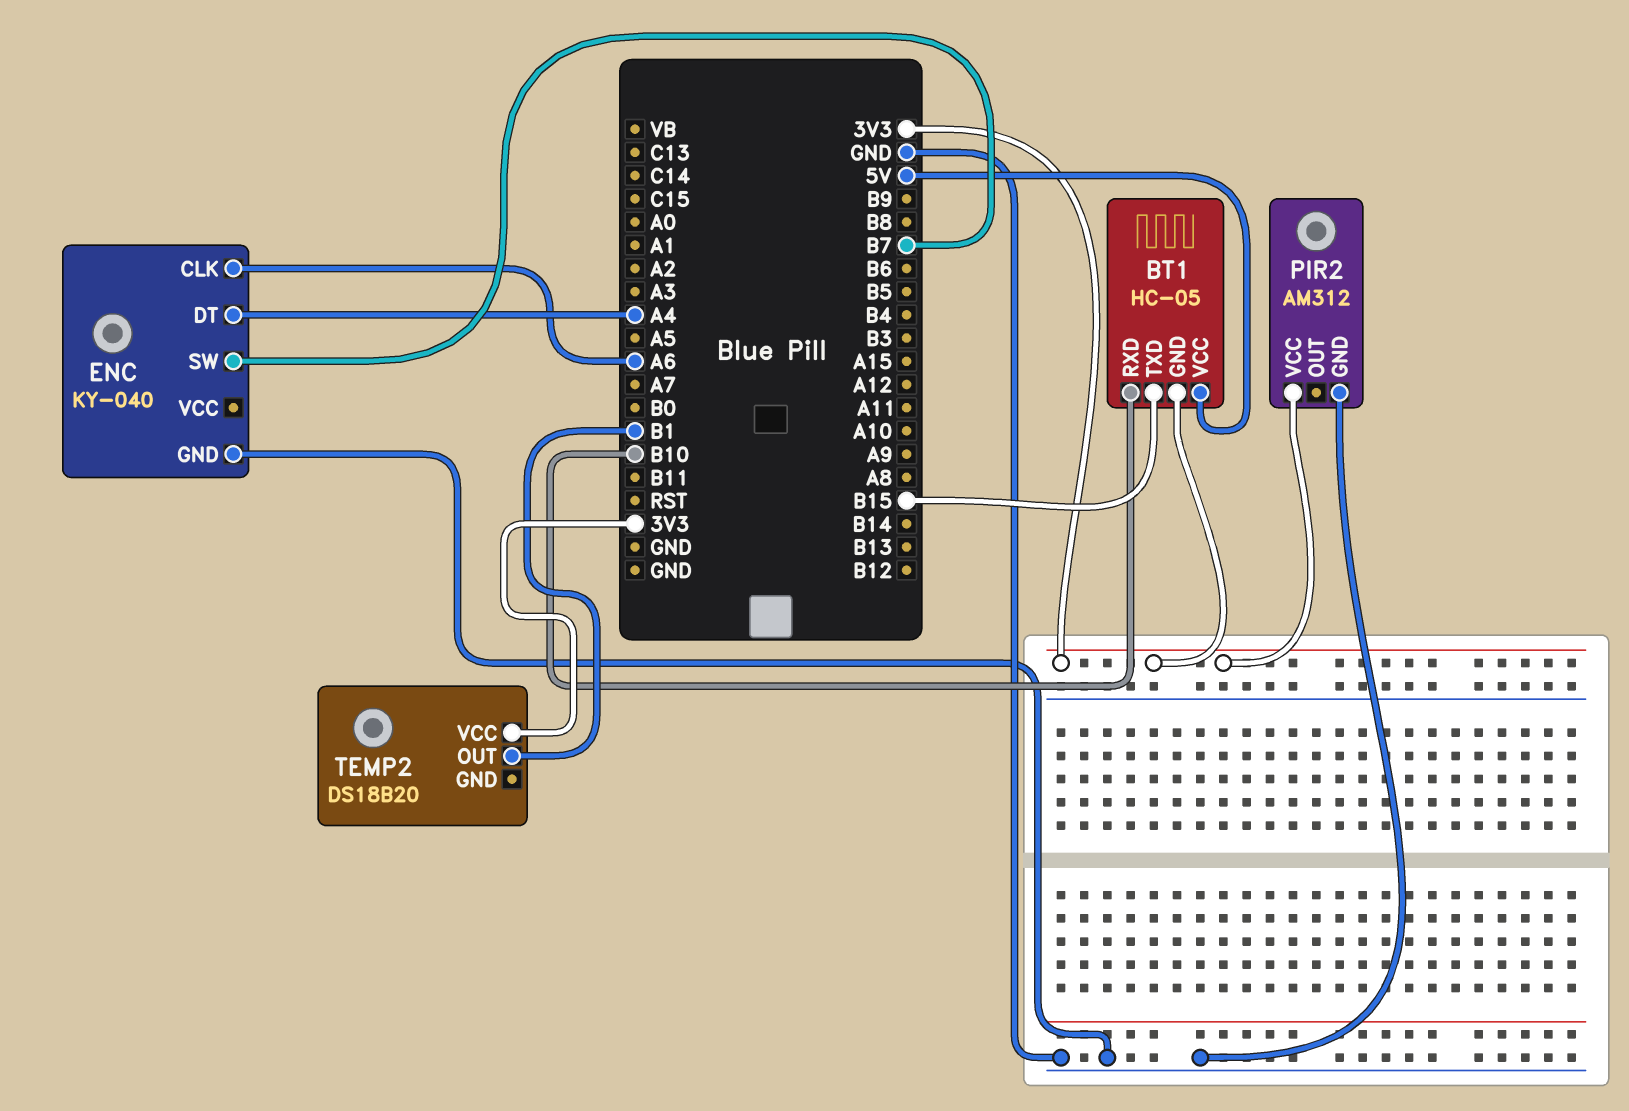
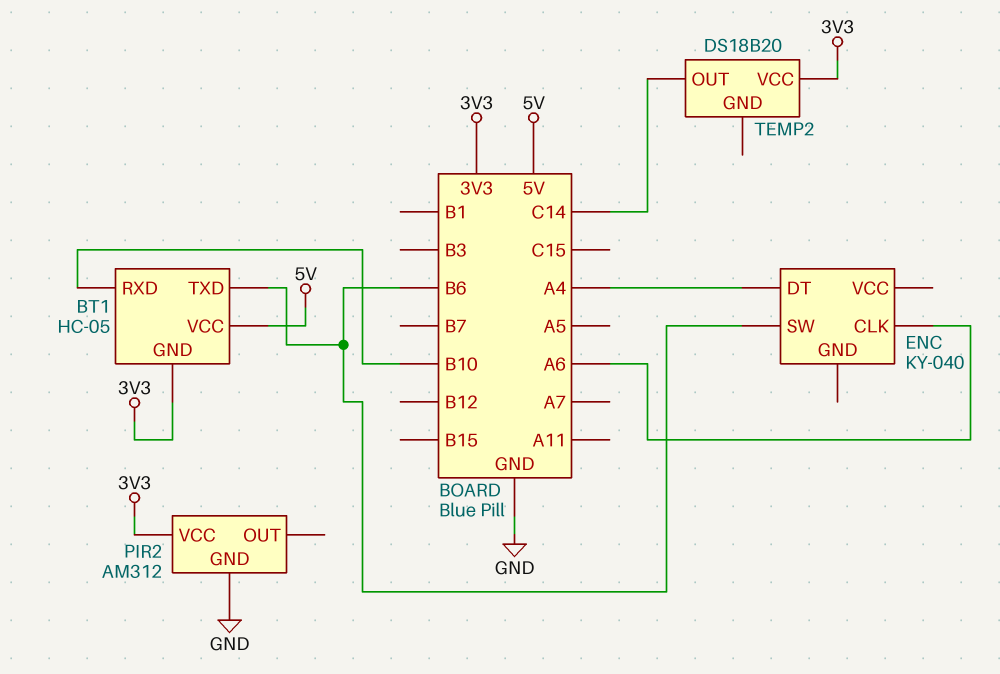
BT1 pin TXD: B15 -> B6
ENC pin GND: GND -> none
ENC pin SW: B7 -> B6
TEMP2 pin OUT: B1 -> C14

